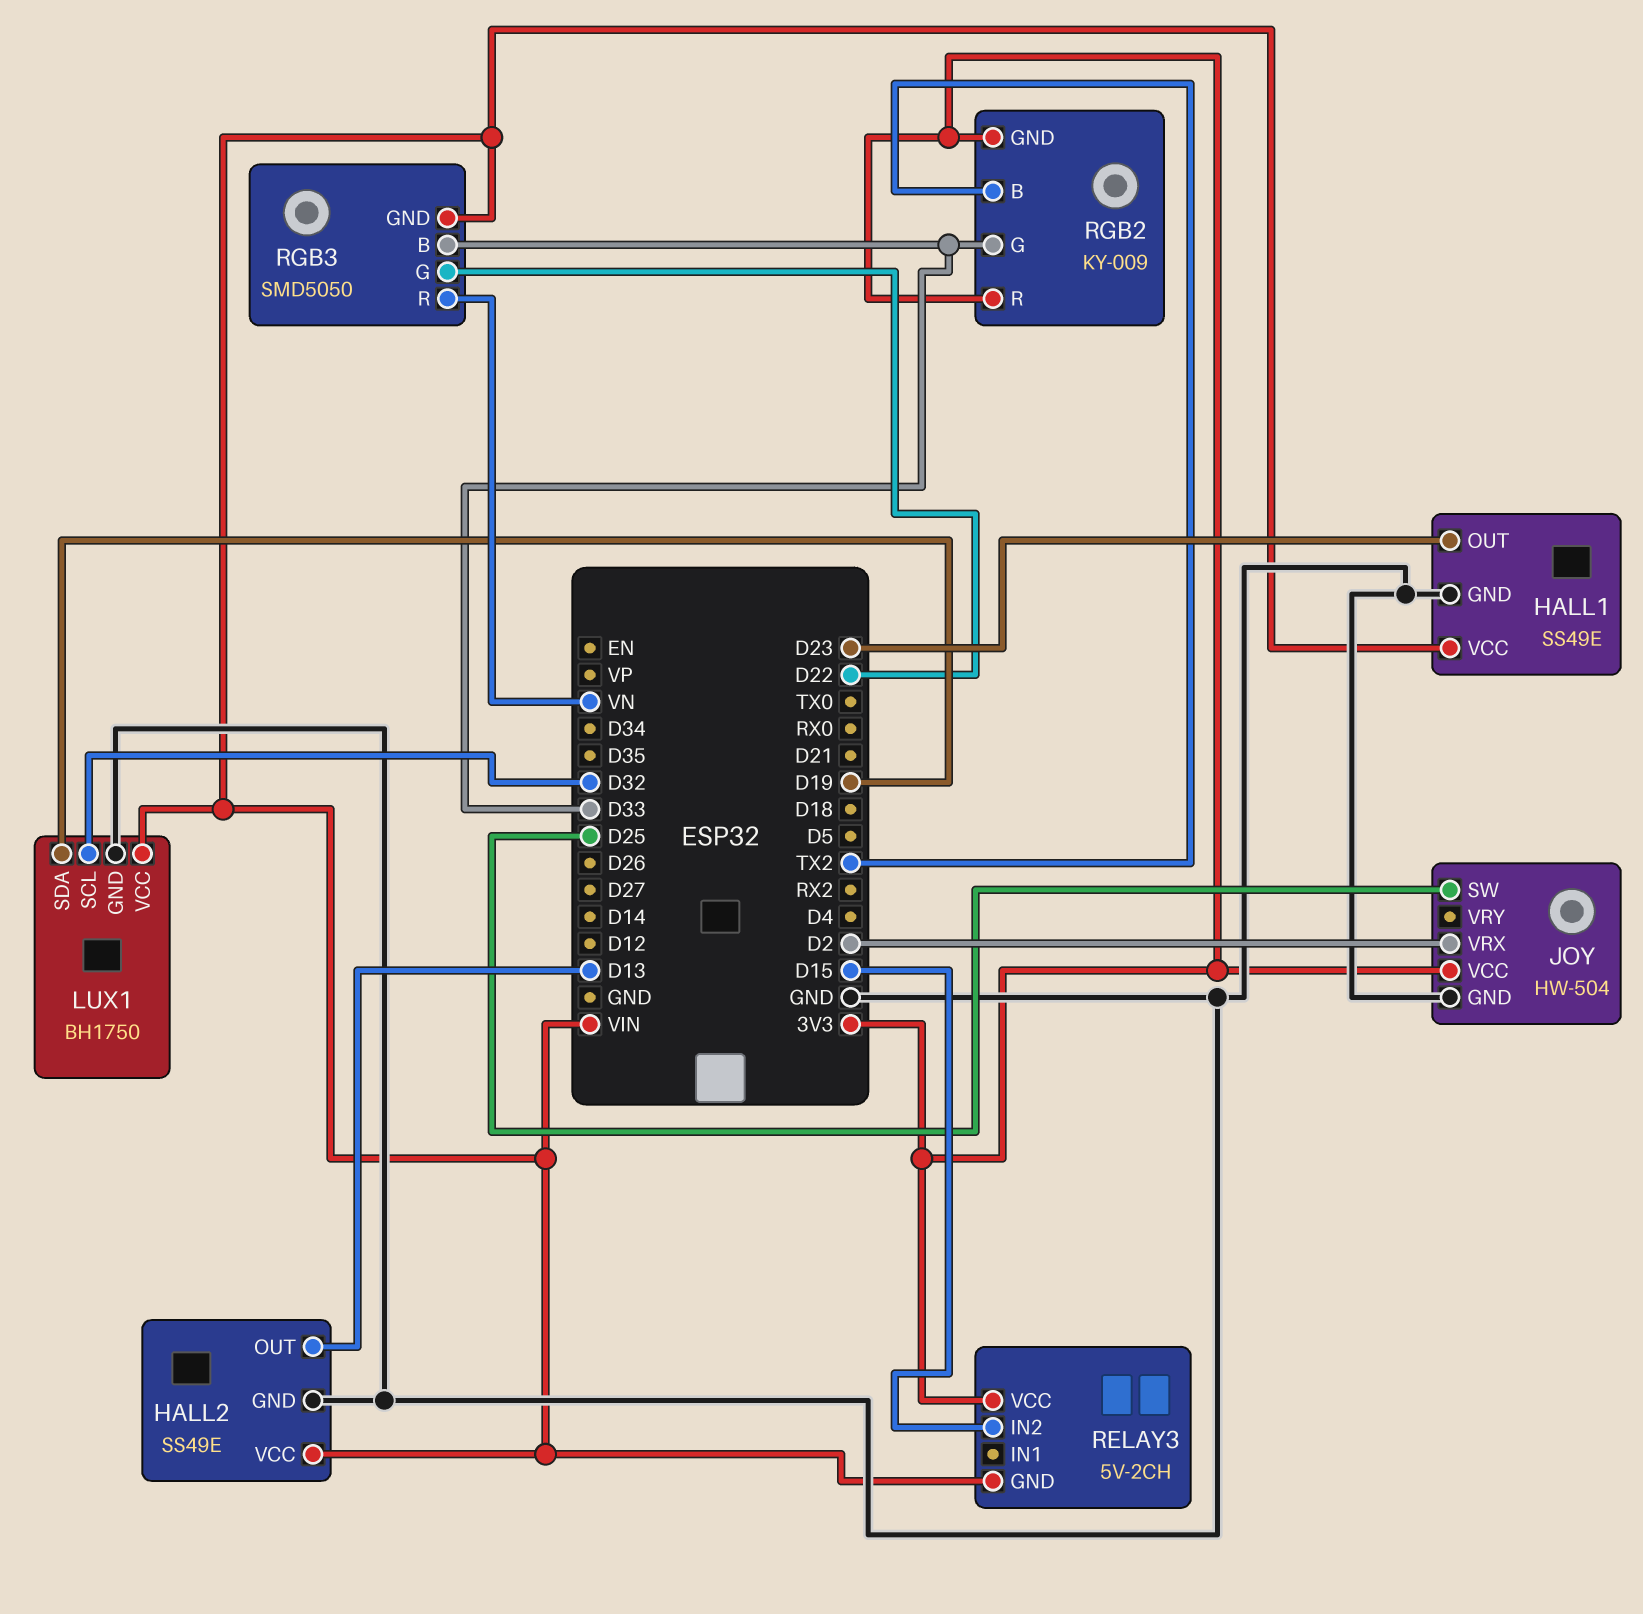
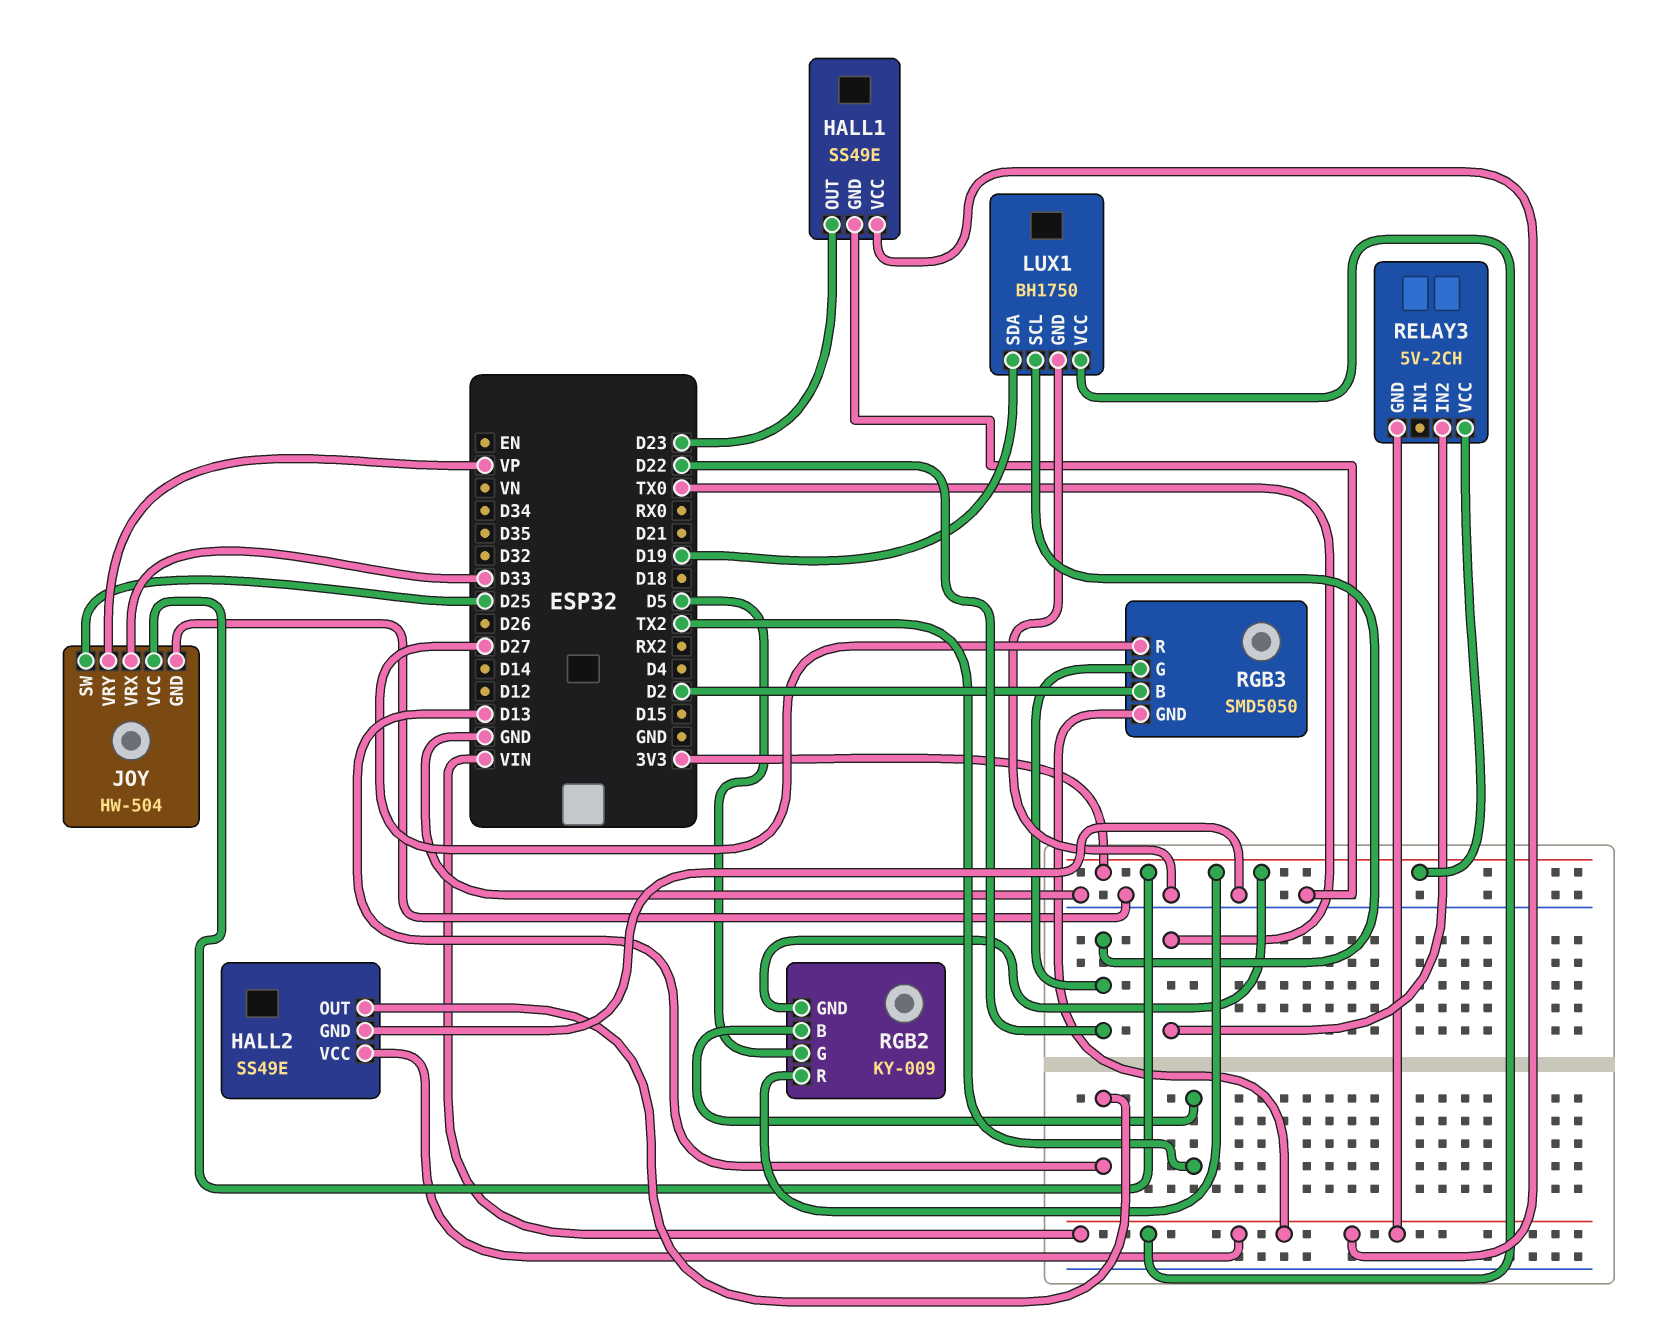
JOY pin VRX: D2 -> D33
JOY pin VRY: none -> VP
LUX1 pin SCL: D32 -> D22
RELAY3 pin IN2: D15 -> TX0
RGB2 pin G: D33 -> D5
RGB3 pin B: D33 -> D2
RGB3 pin R: VN -> D27

